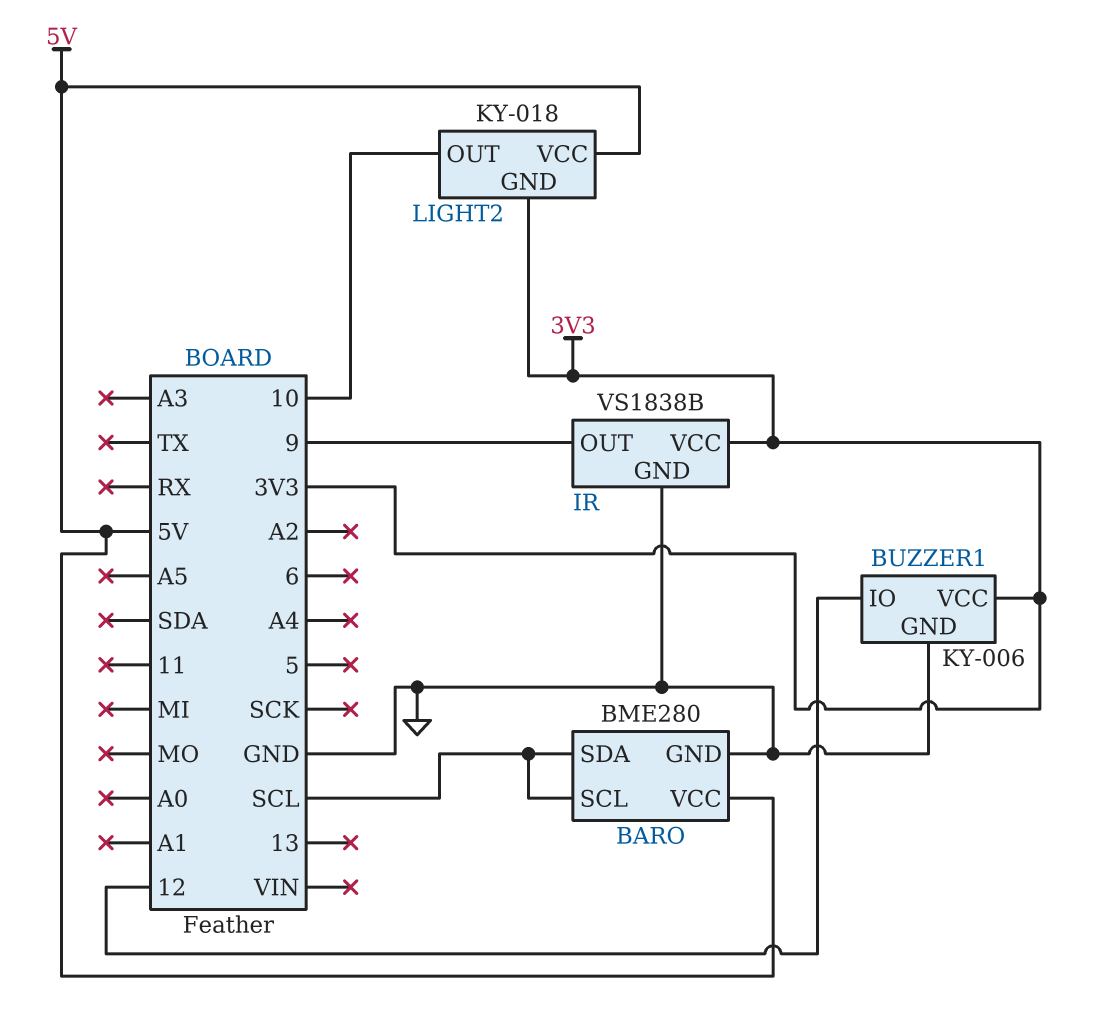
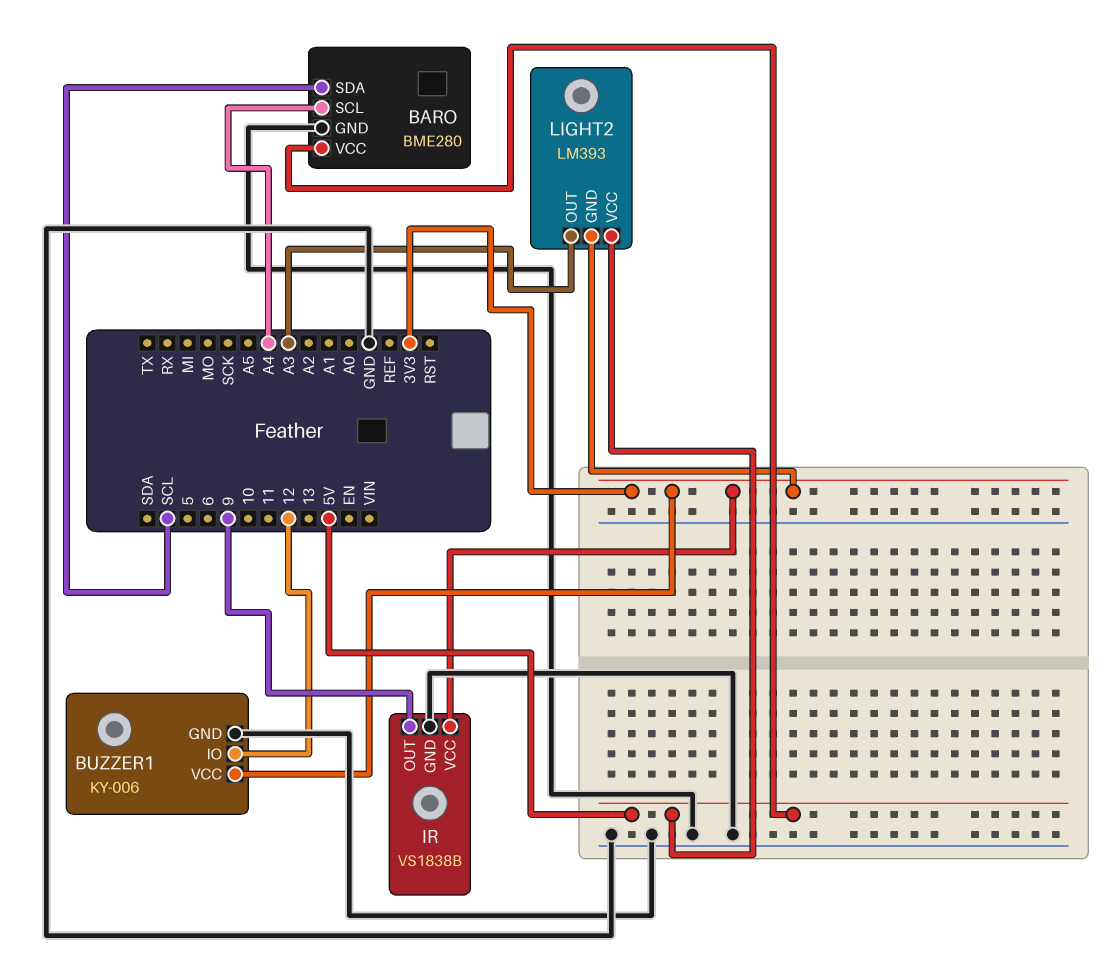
BARO pin SCL: SCL -> A4
LIGHT2: KY-018 -> LM393
LIGHT2 pin OUT: 10 -> A3

